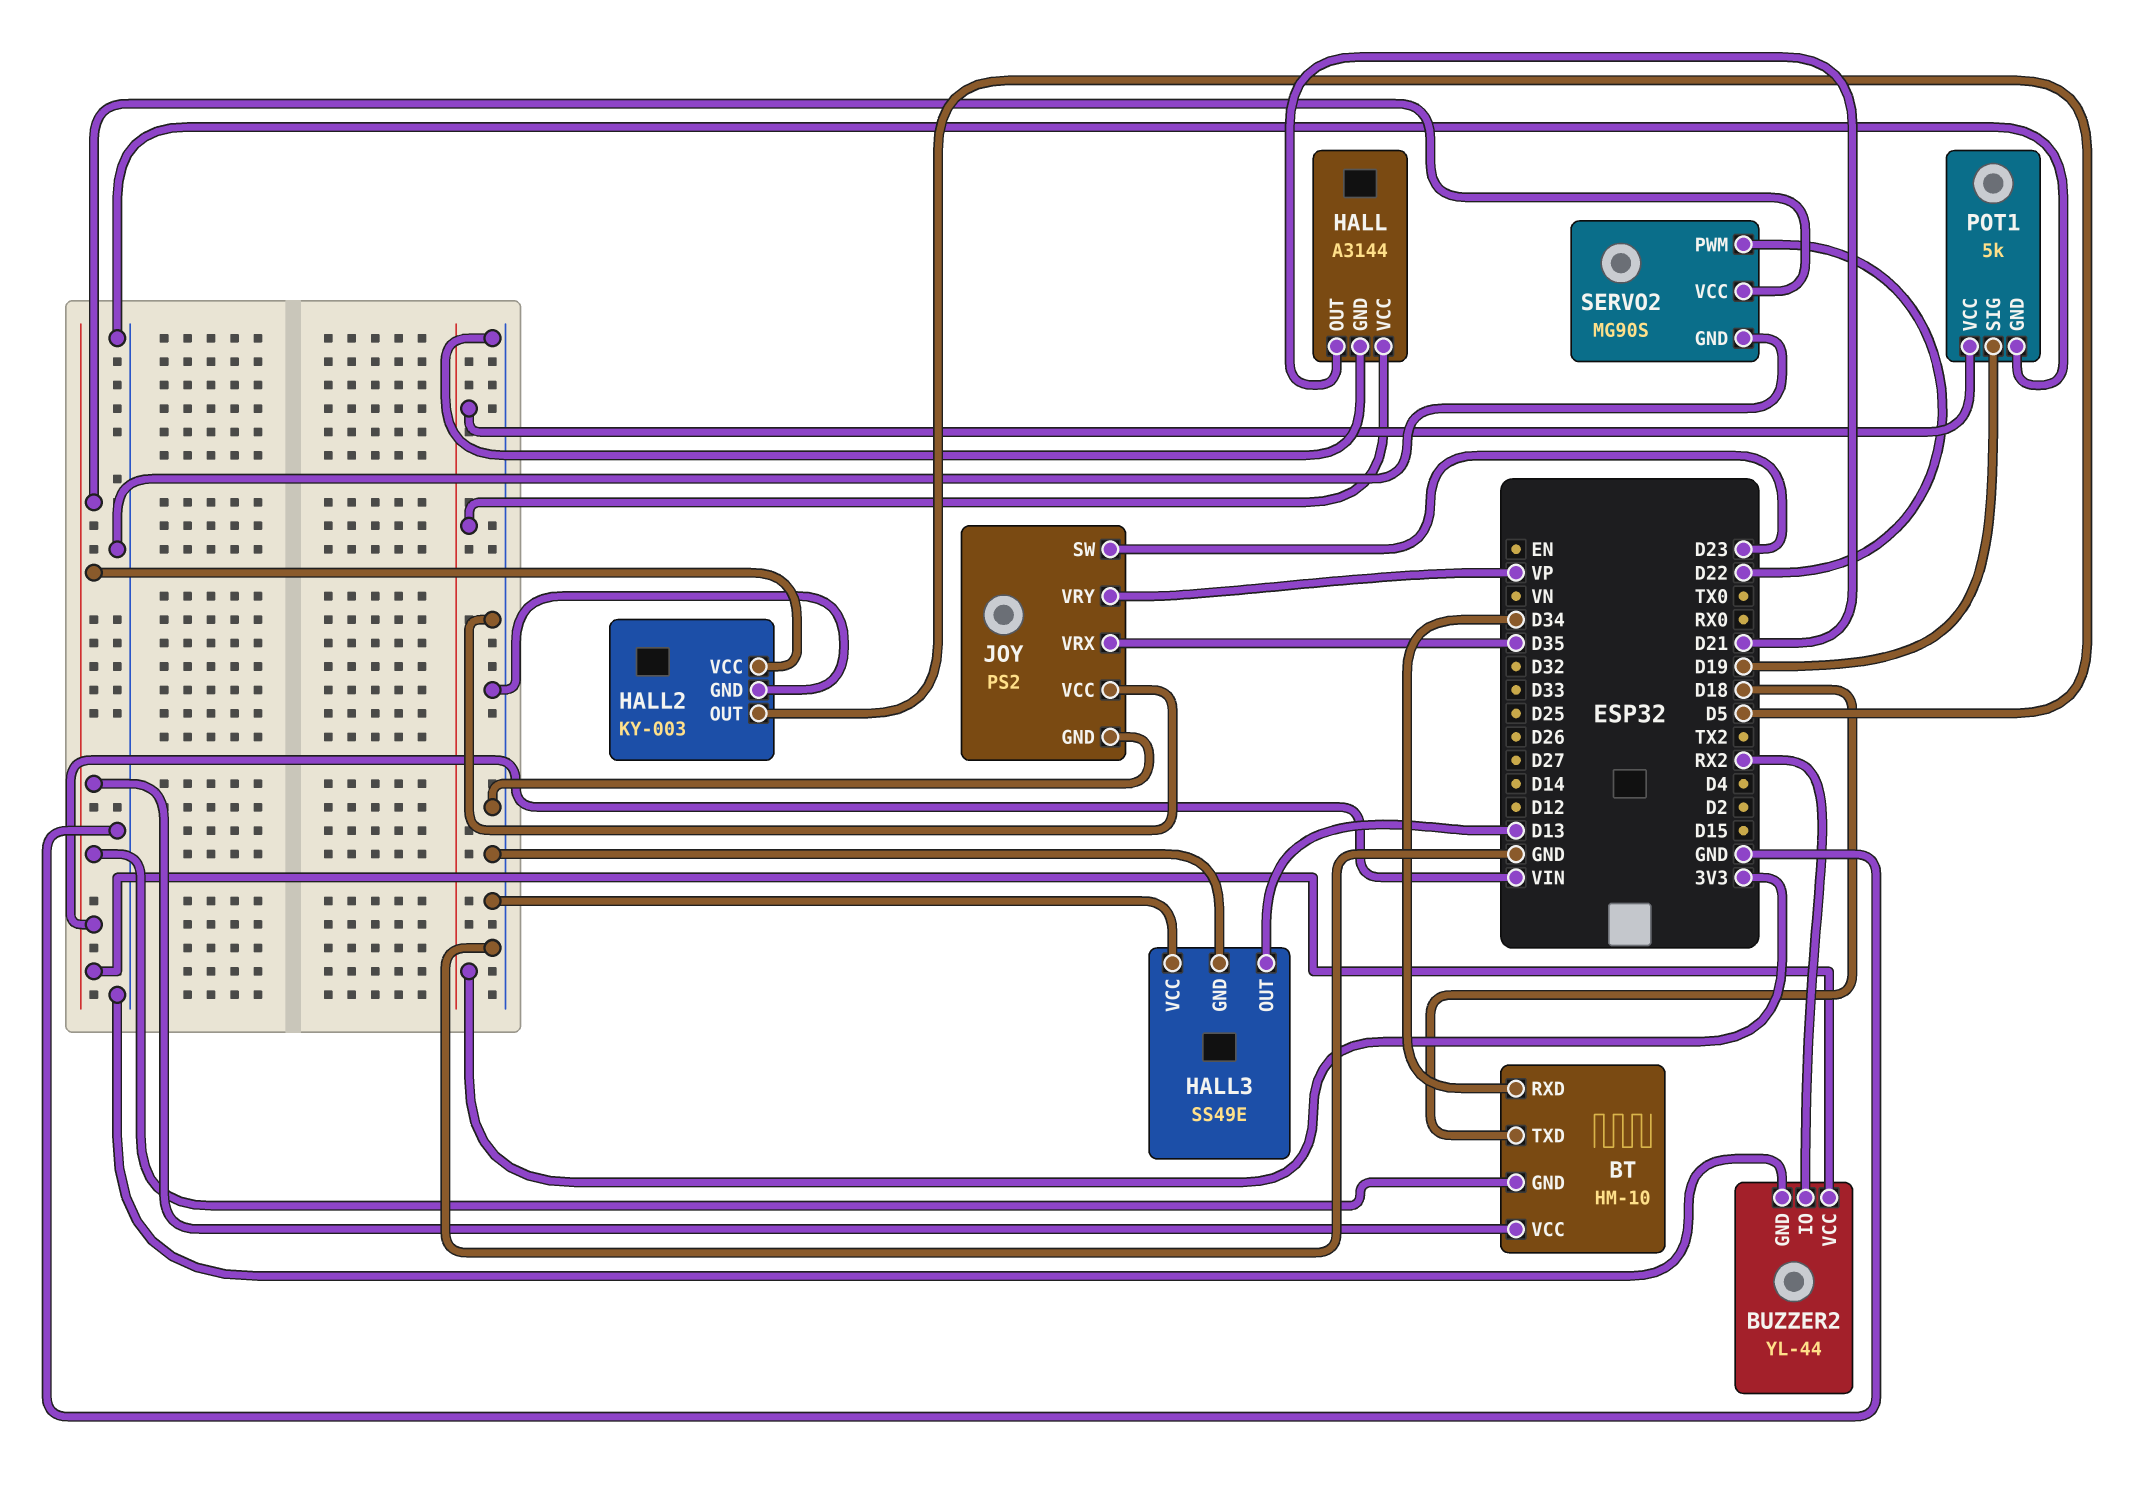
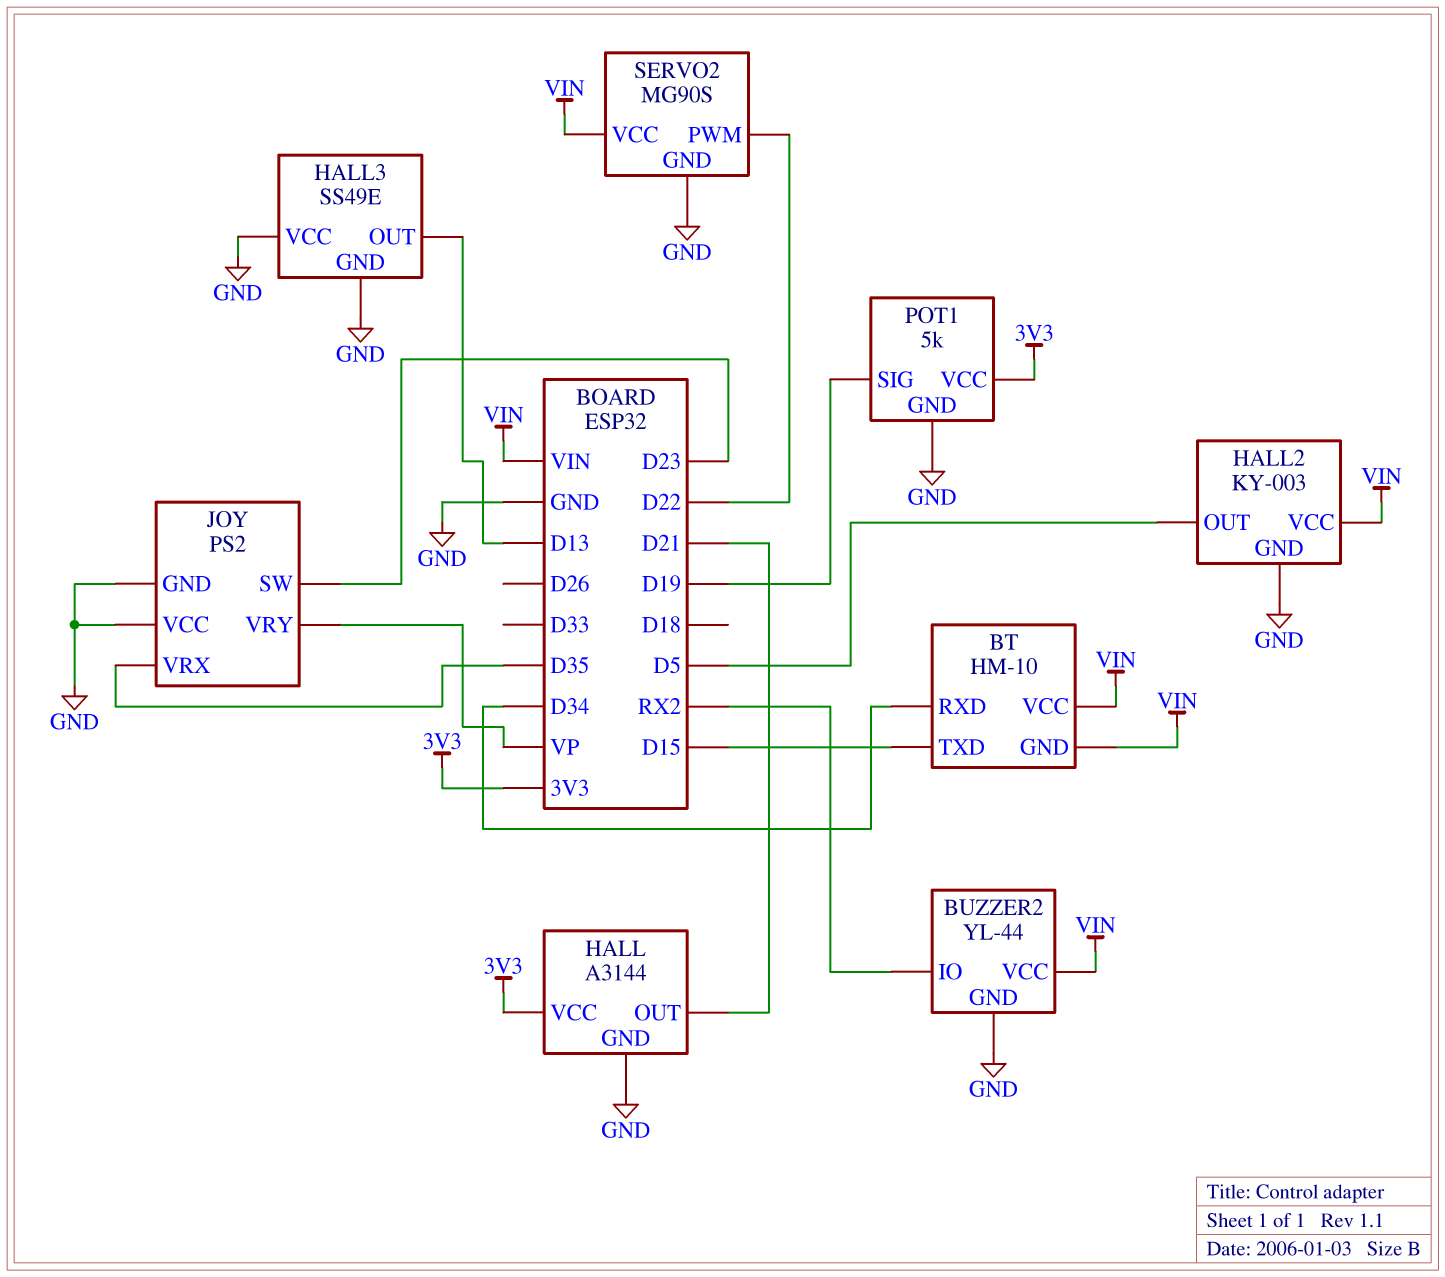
BT pin TXD: D18 -> D15

